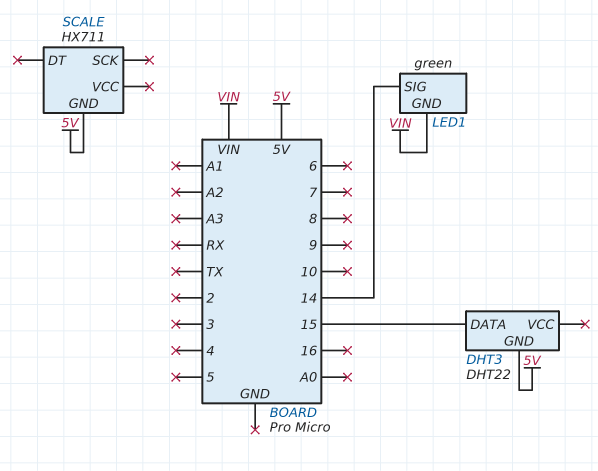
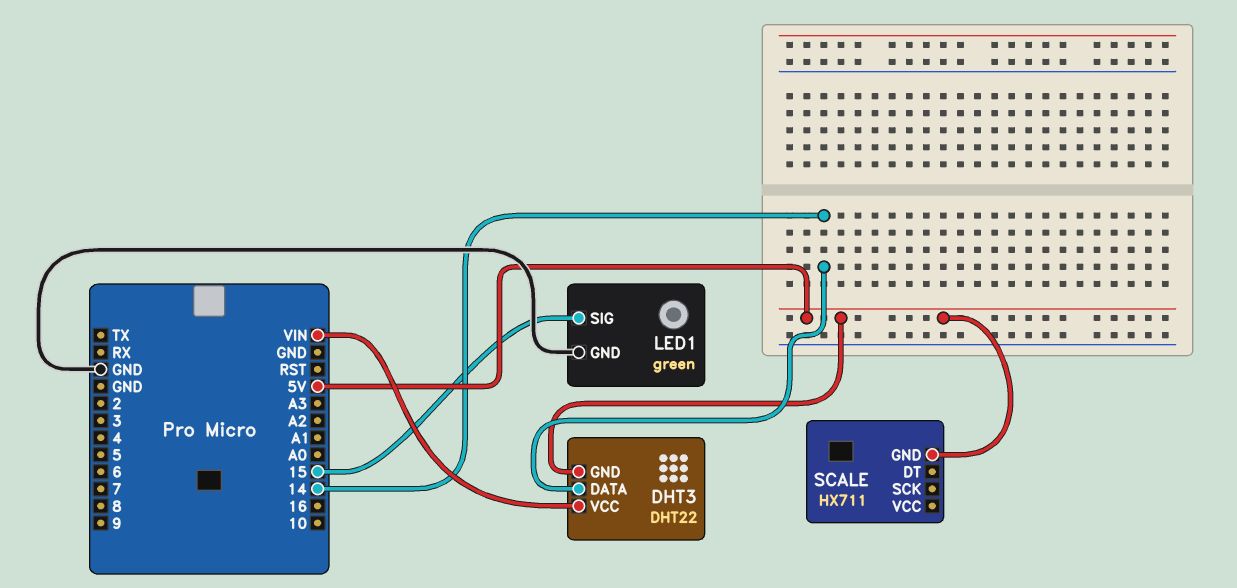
DHT3 pin DATA: 15 -> 14
DHT3 pin VCC: none -> VIN
LED1 pin GND: VIN -> GND
LED1 pin SIG: 14 -> 15

